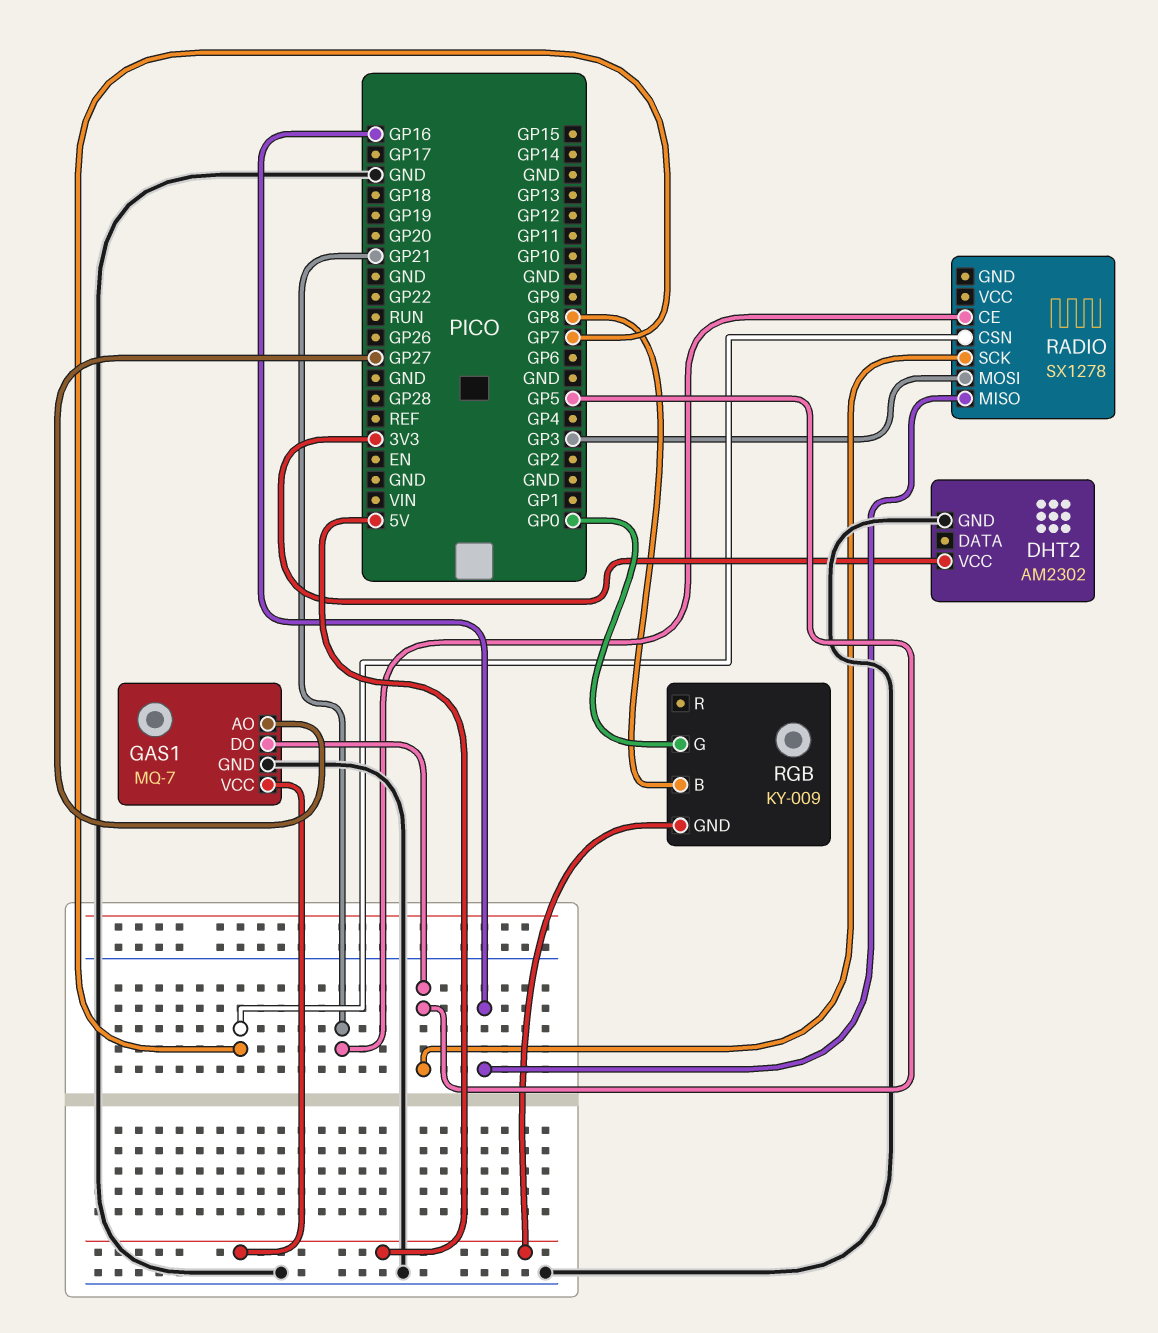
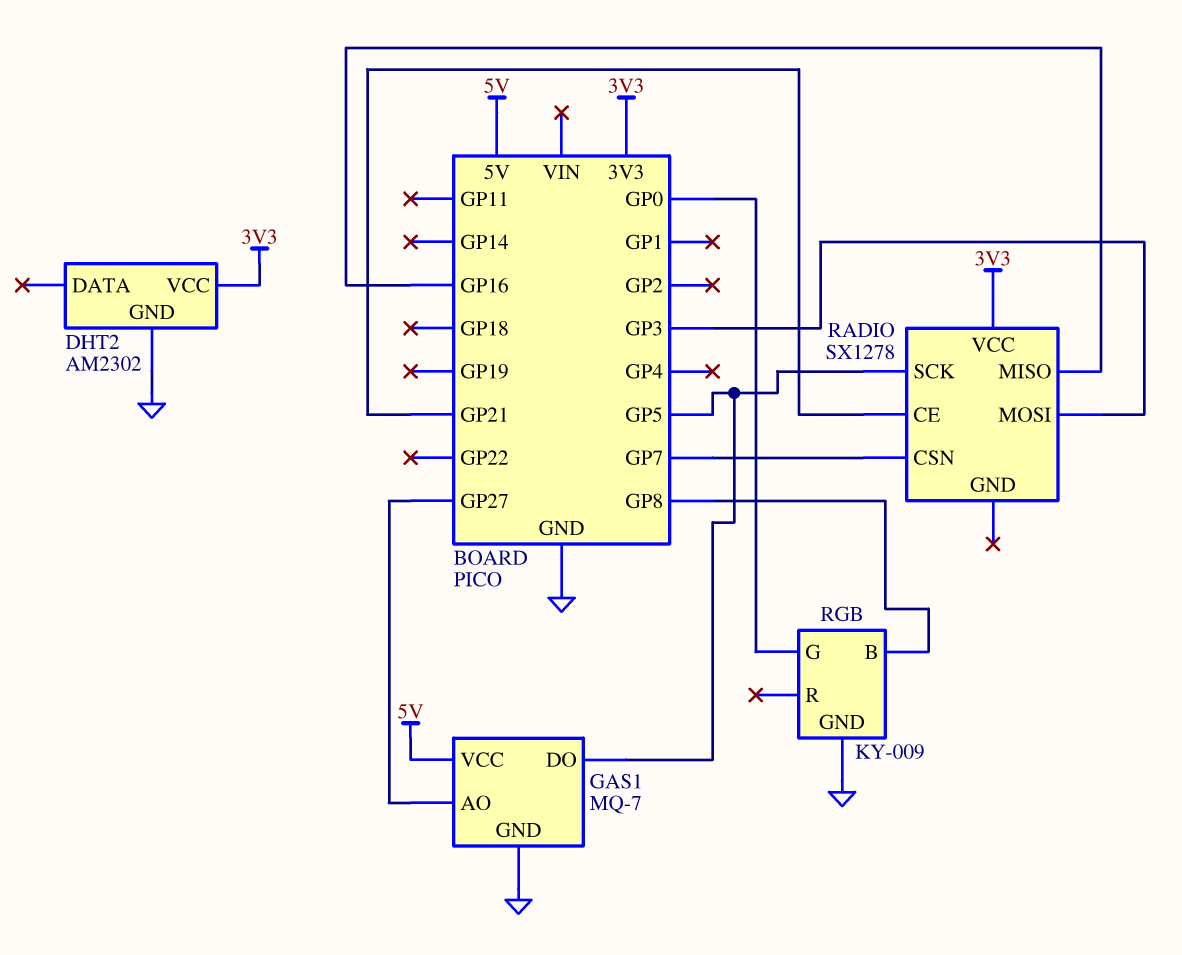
RADIO pin VCC: none -> 3V3
RGB pin GND: 5V -> GND

